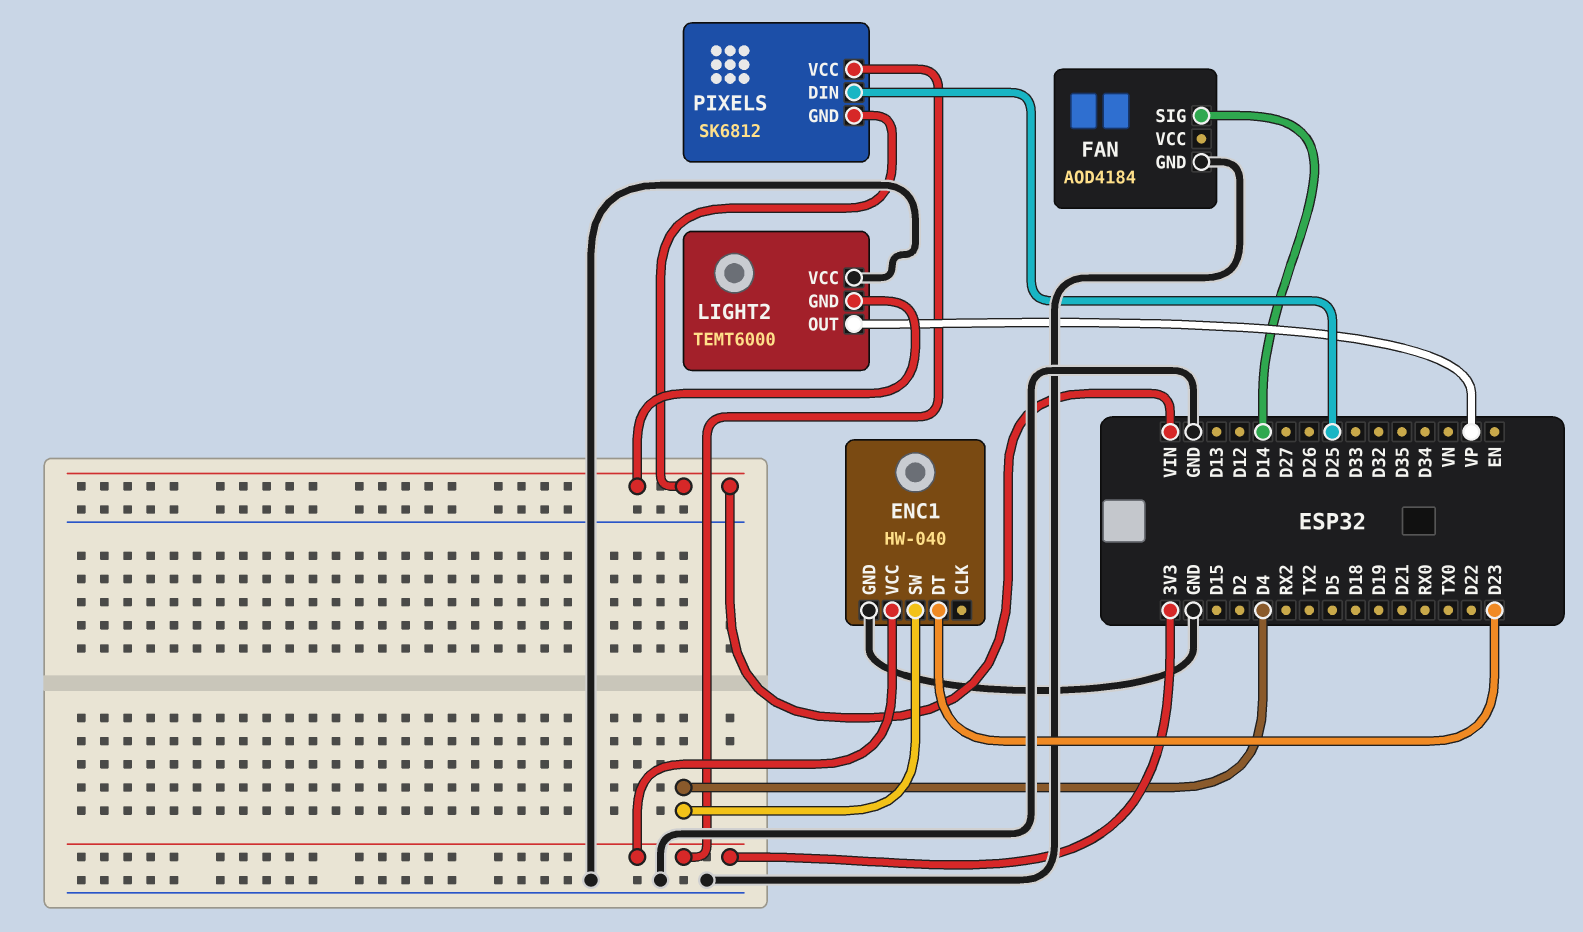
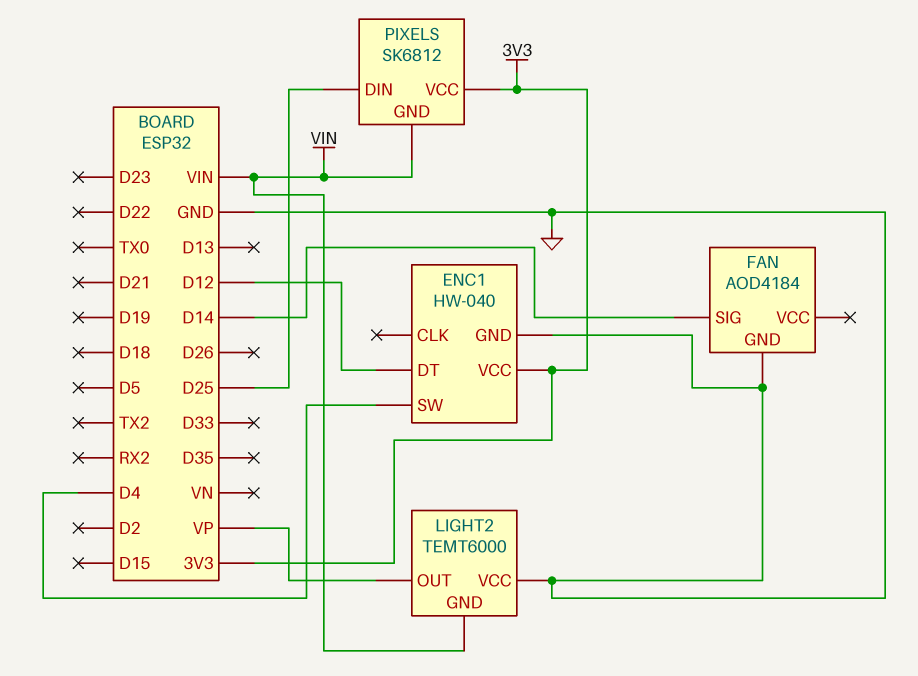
ENC1 pin DT: D23 -> D12

